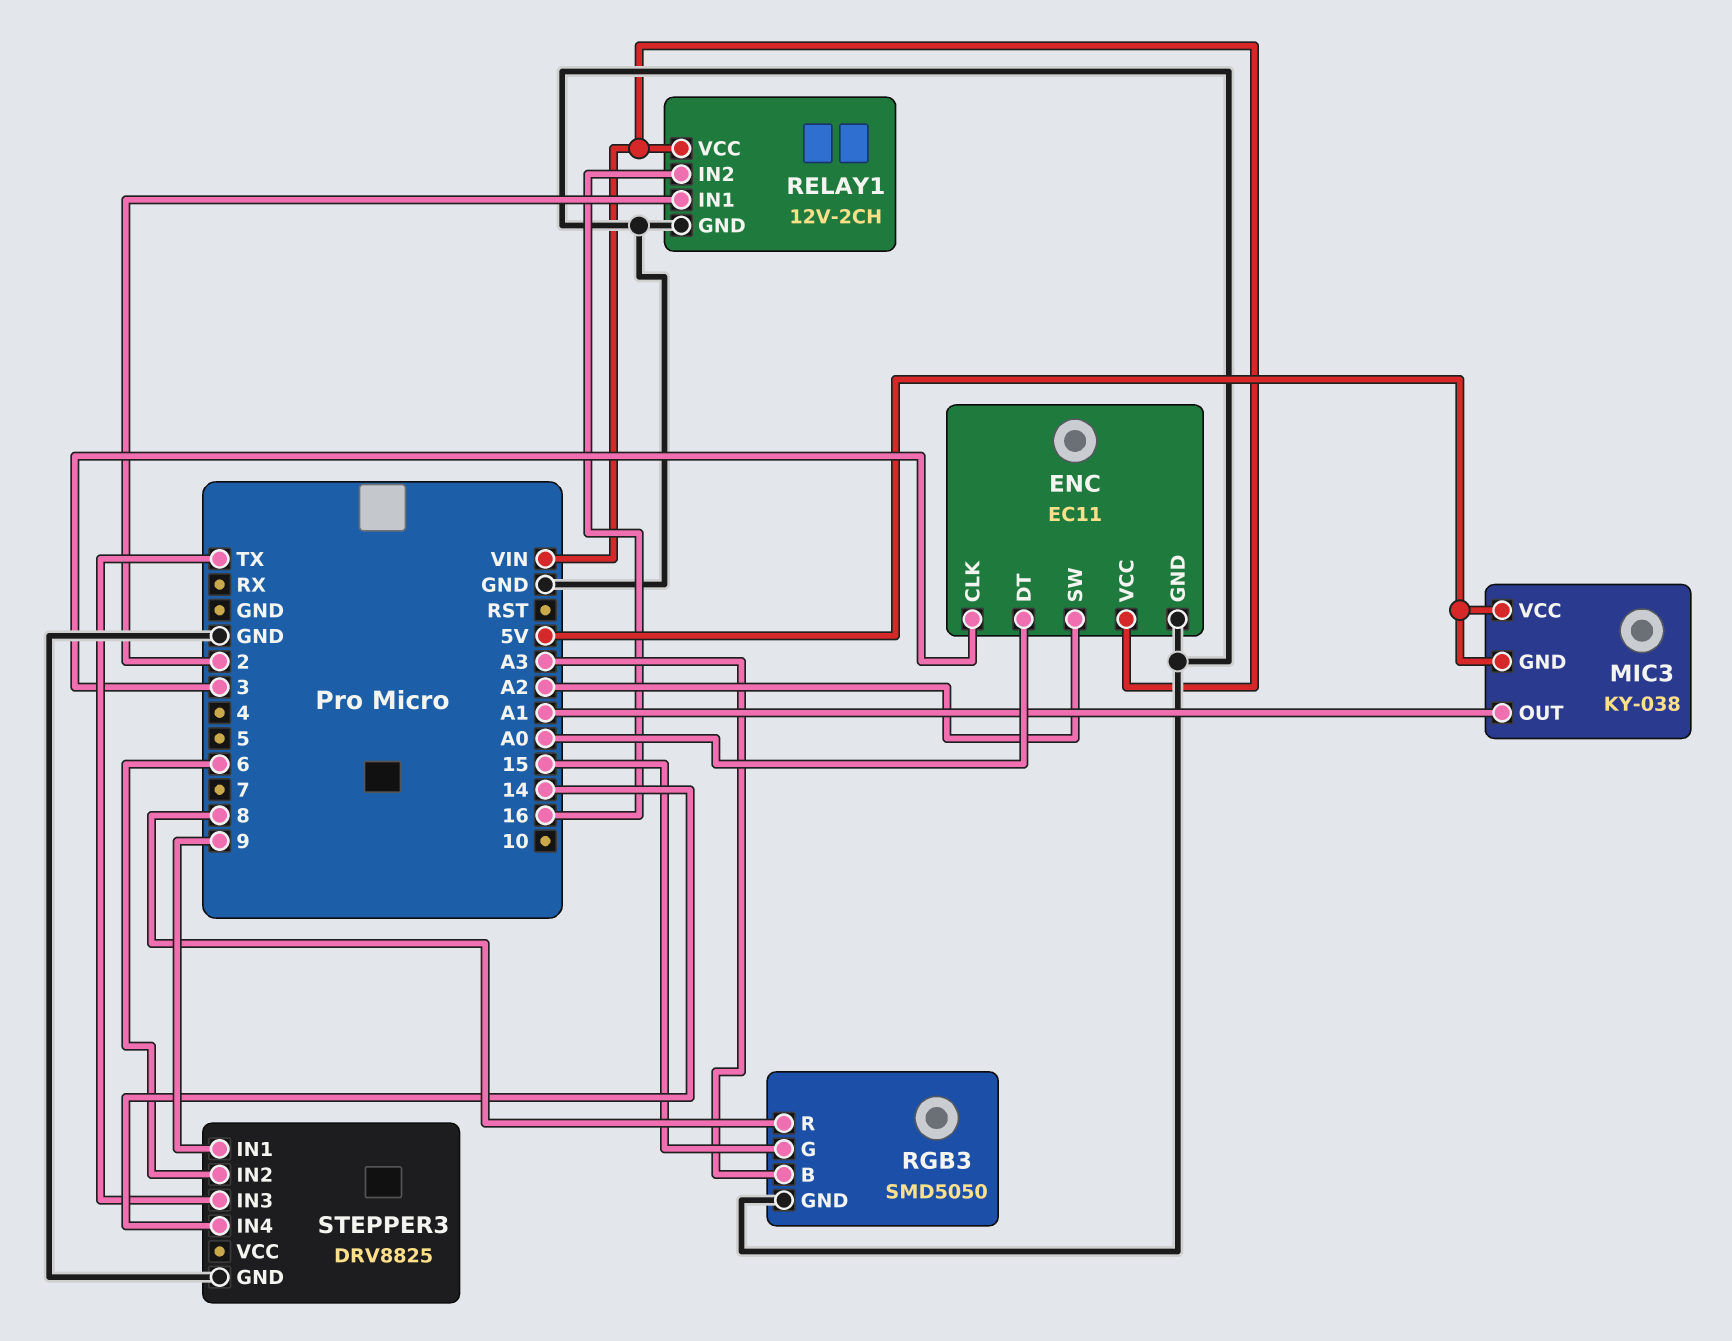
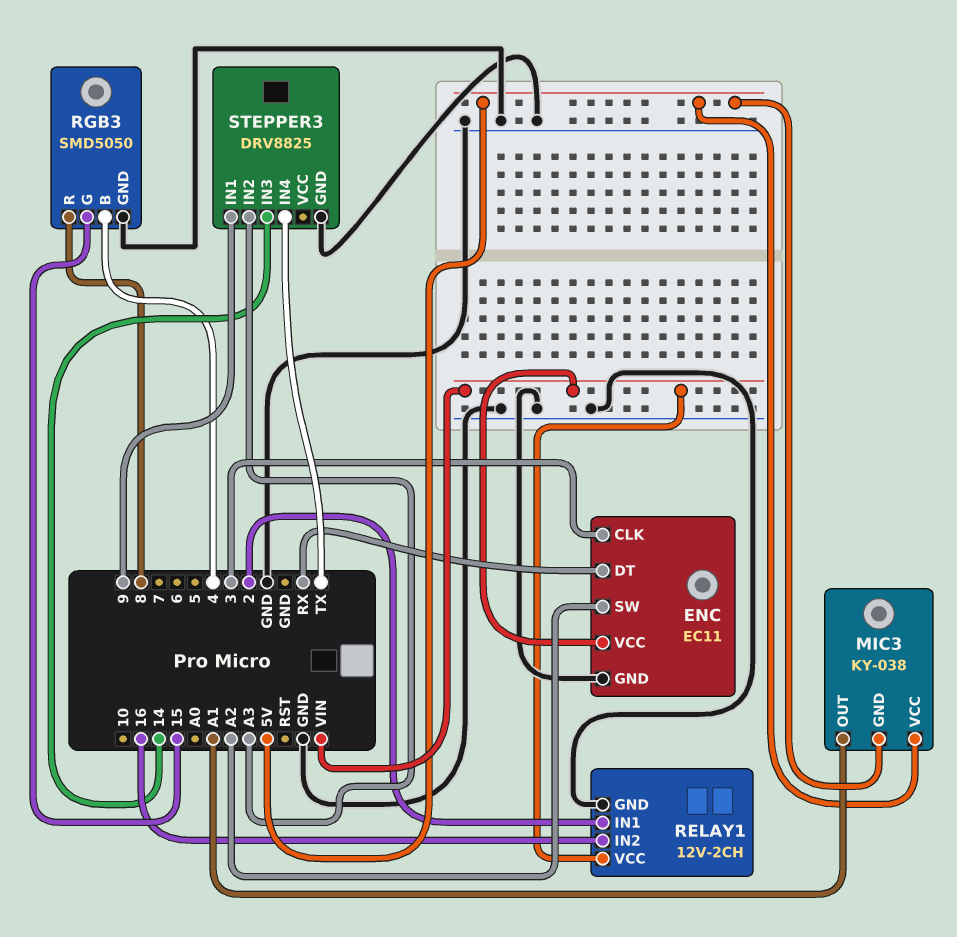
ENC pin DT: A0 -> RX
RGB3 pin B: A3 -> 4
STEPPER3 pin IN2: 6 -> A3
STEPPER3 pin IN3: TX -> 14
STEPPER3 pin IN4: 14 -> TX

